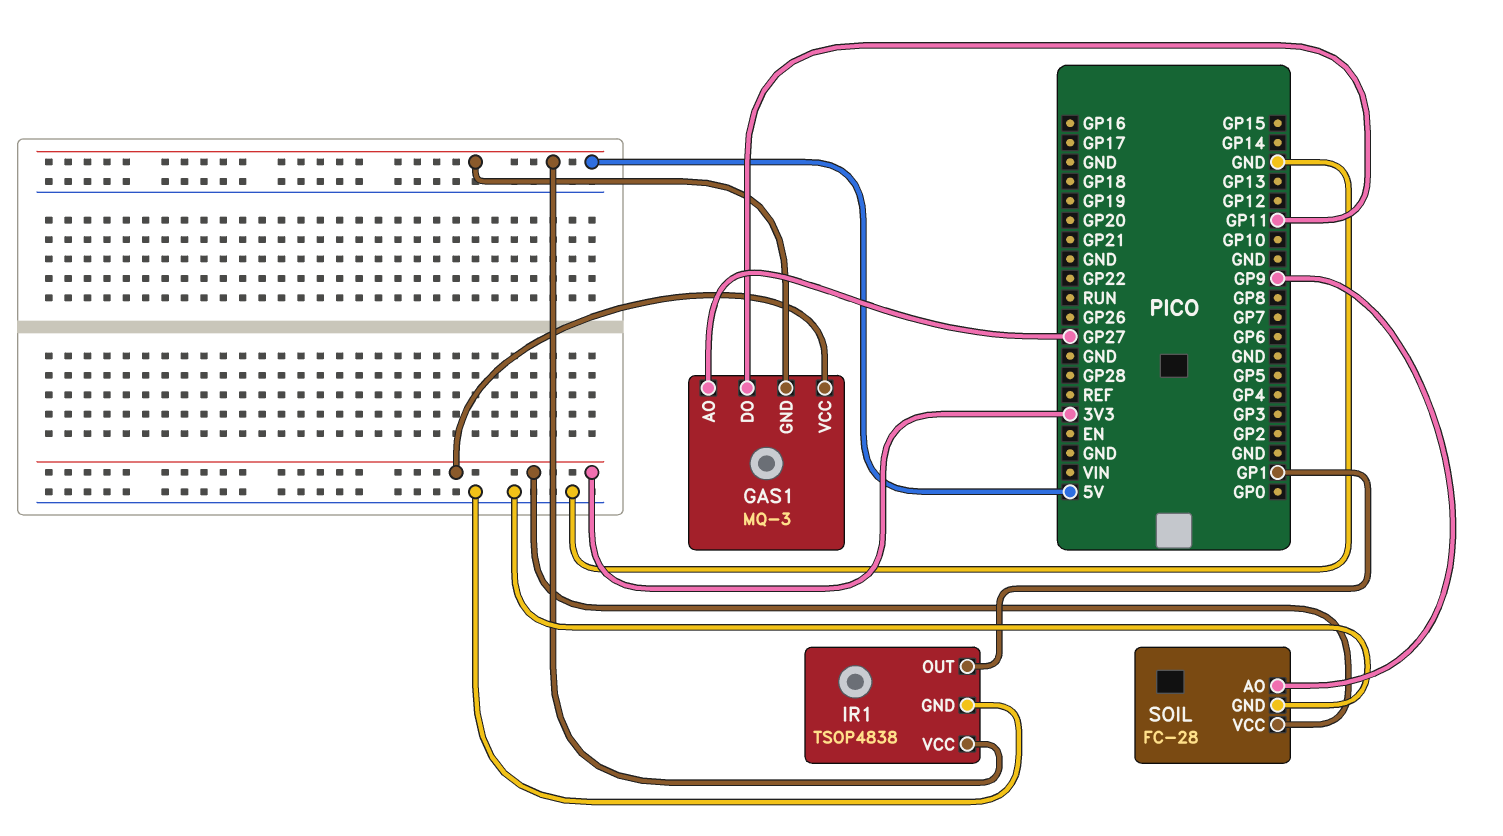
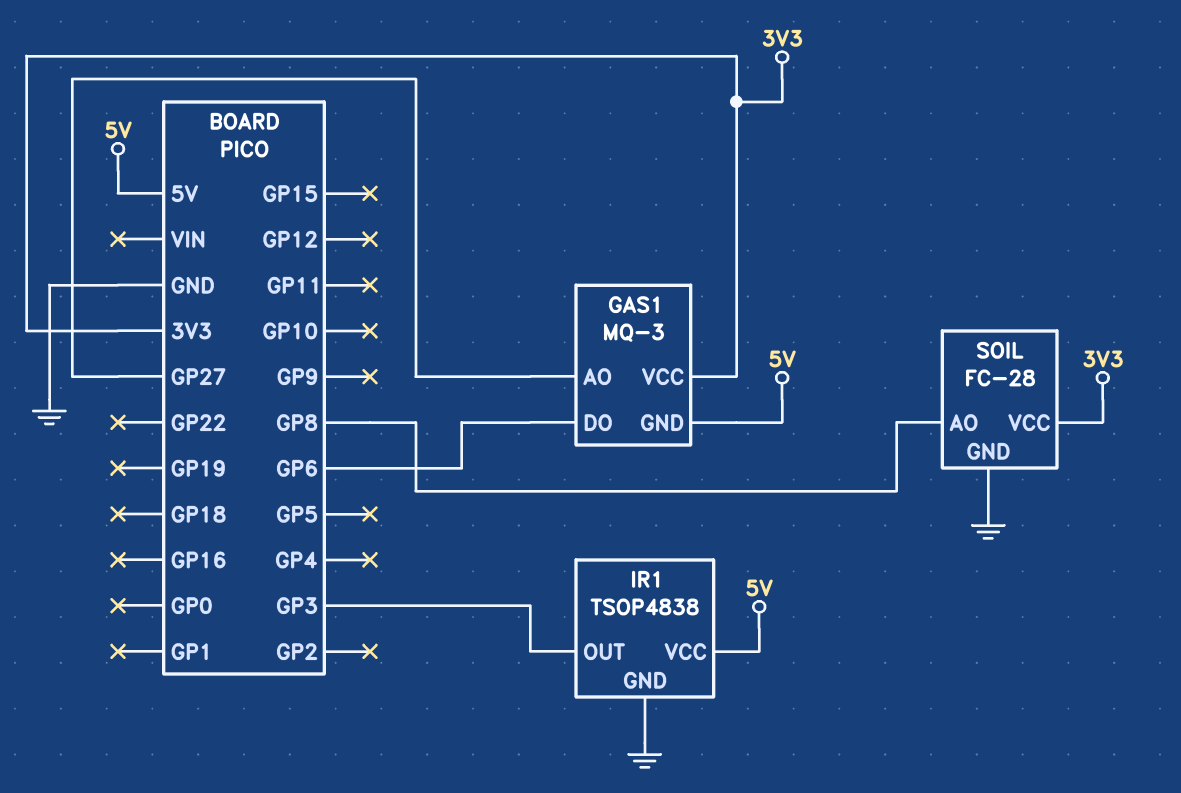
GAS1 pin DO: GP11 -> GP6
IR1 pin OUT: GP1 -> GP3
SOIL pin AO: GP9 -> GP8

